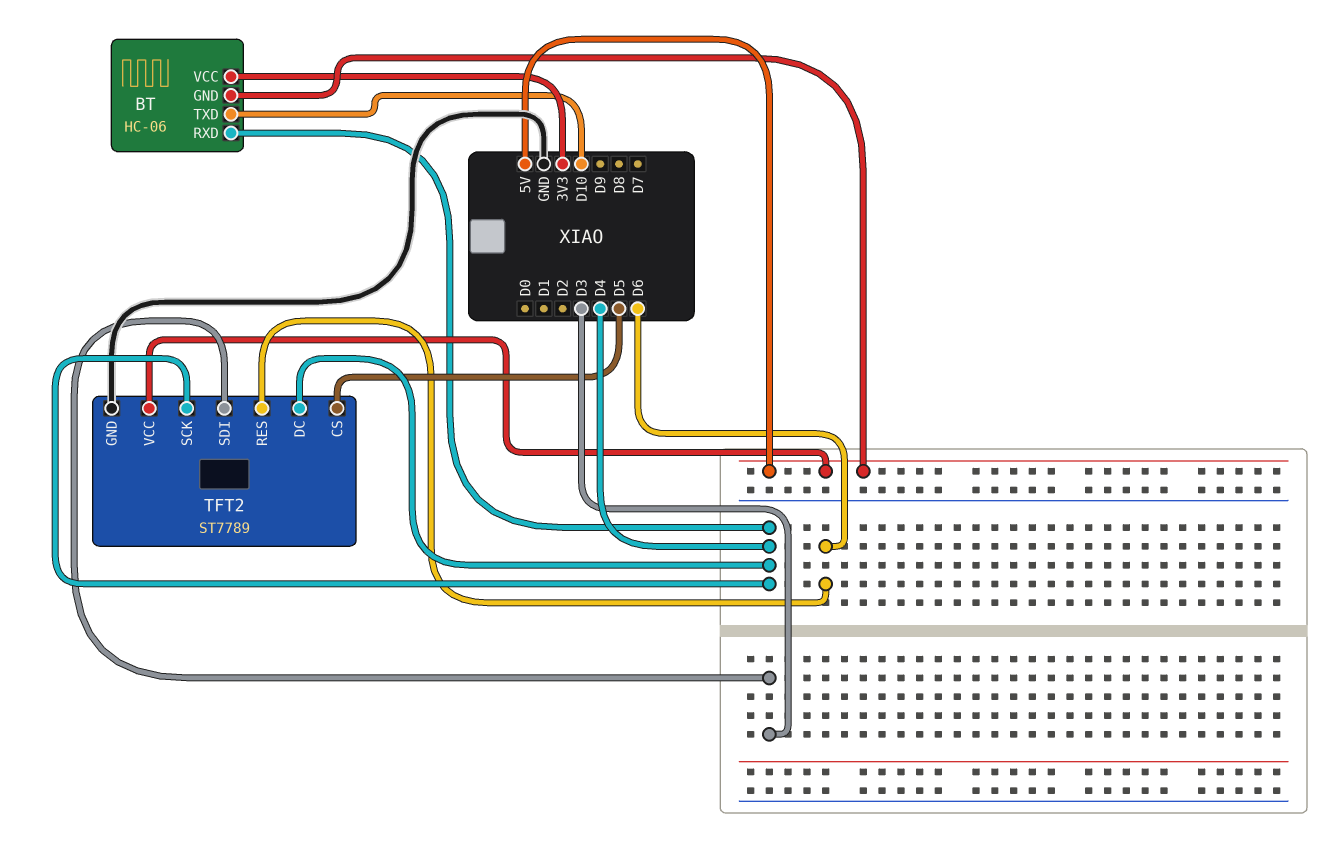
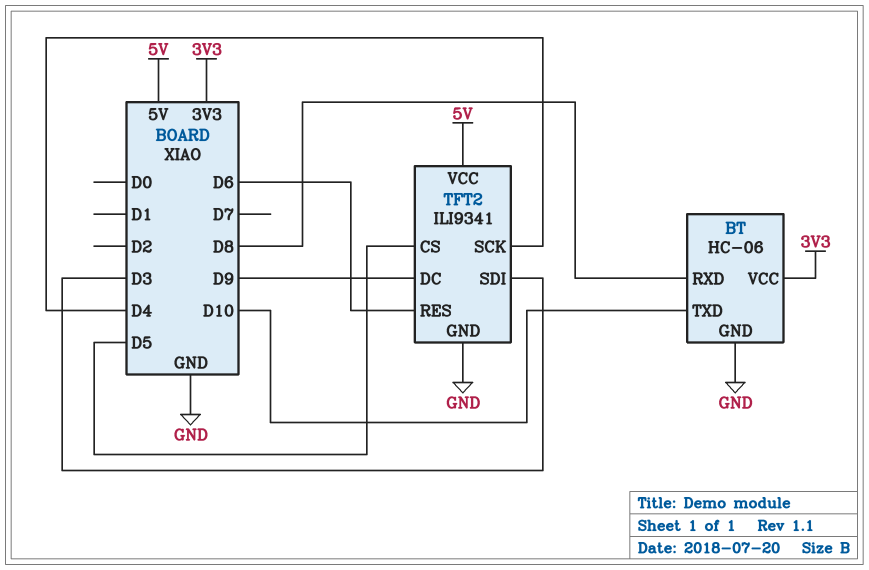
BT pin GND: 5V -> GND
BT pin RXD: D4 -> D8
TFT2: ST7789 -> ILI9341
TFT2 pin DC: D4 -> D9

